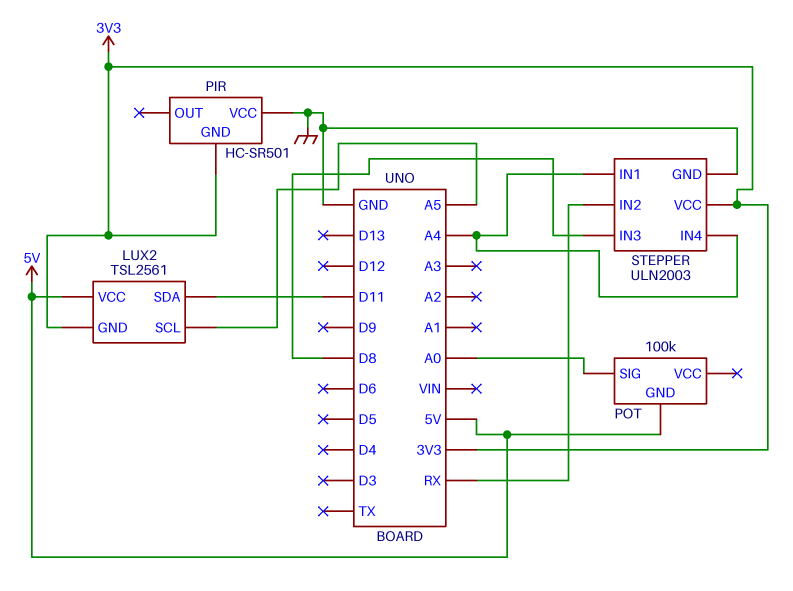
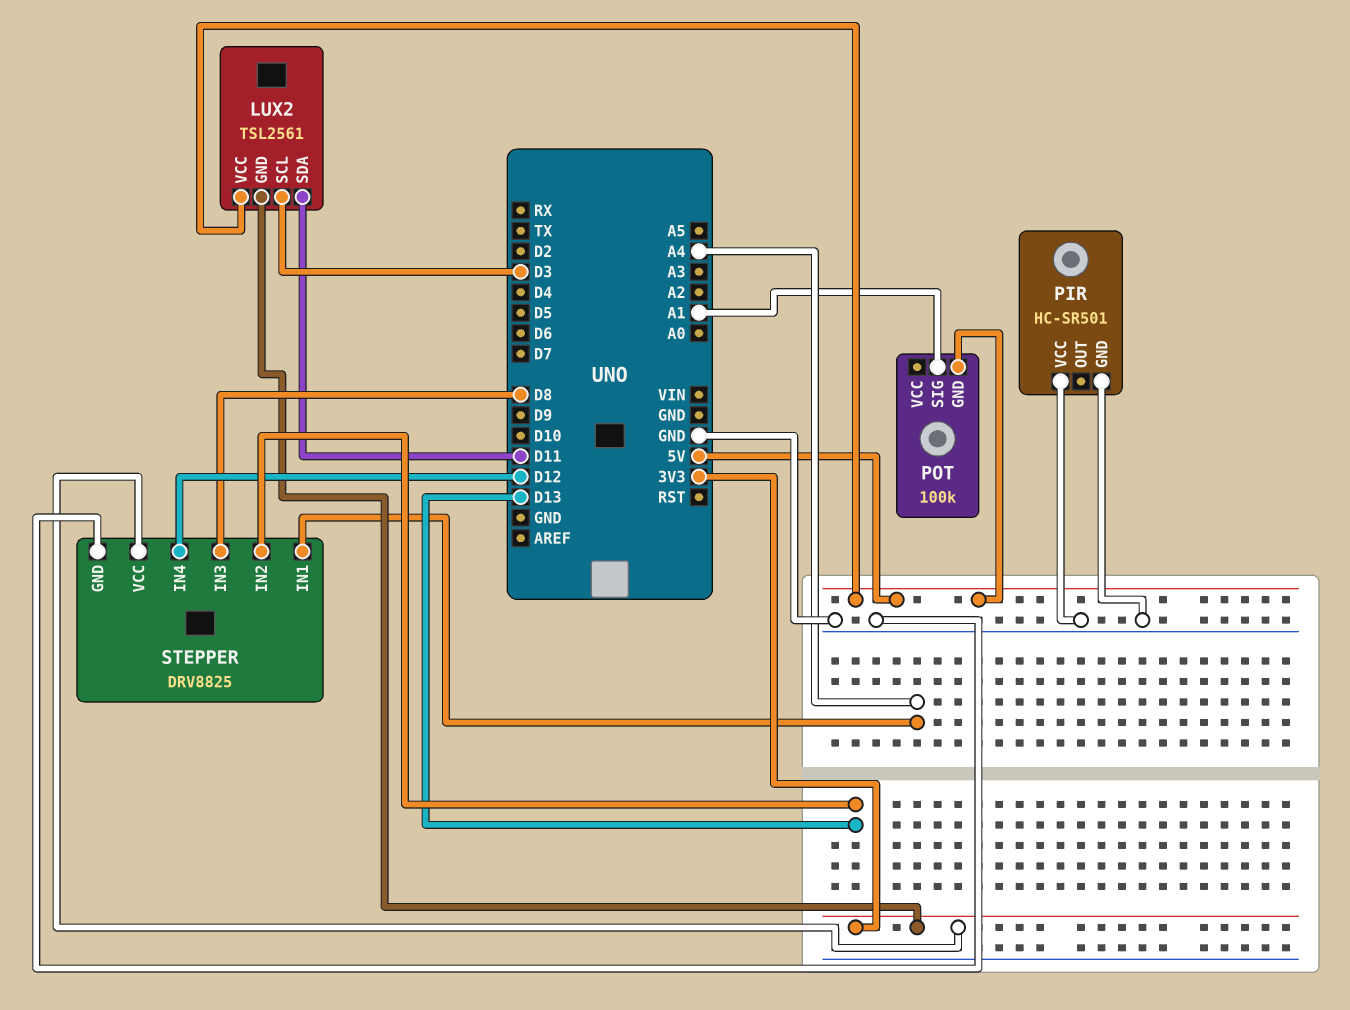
LUX2 pin SCL: A5 -> D3
PIR pin GND: 3V3 -> GND
POT pin SIG: A0 -> A1
STEPPER: ULN2003 -> DRV8825
STEPPER pin IN2: RX -> D13
STEPPER pin IN4: A4 -> D12

